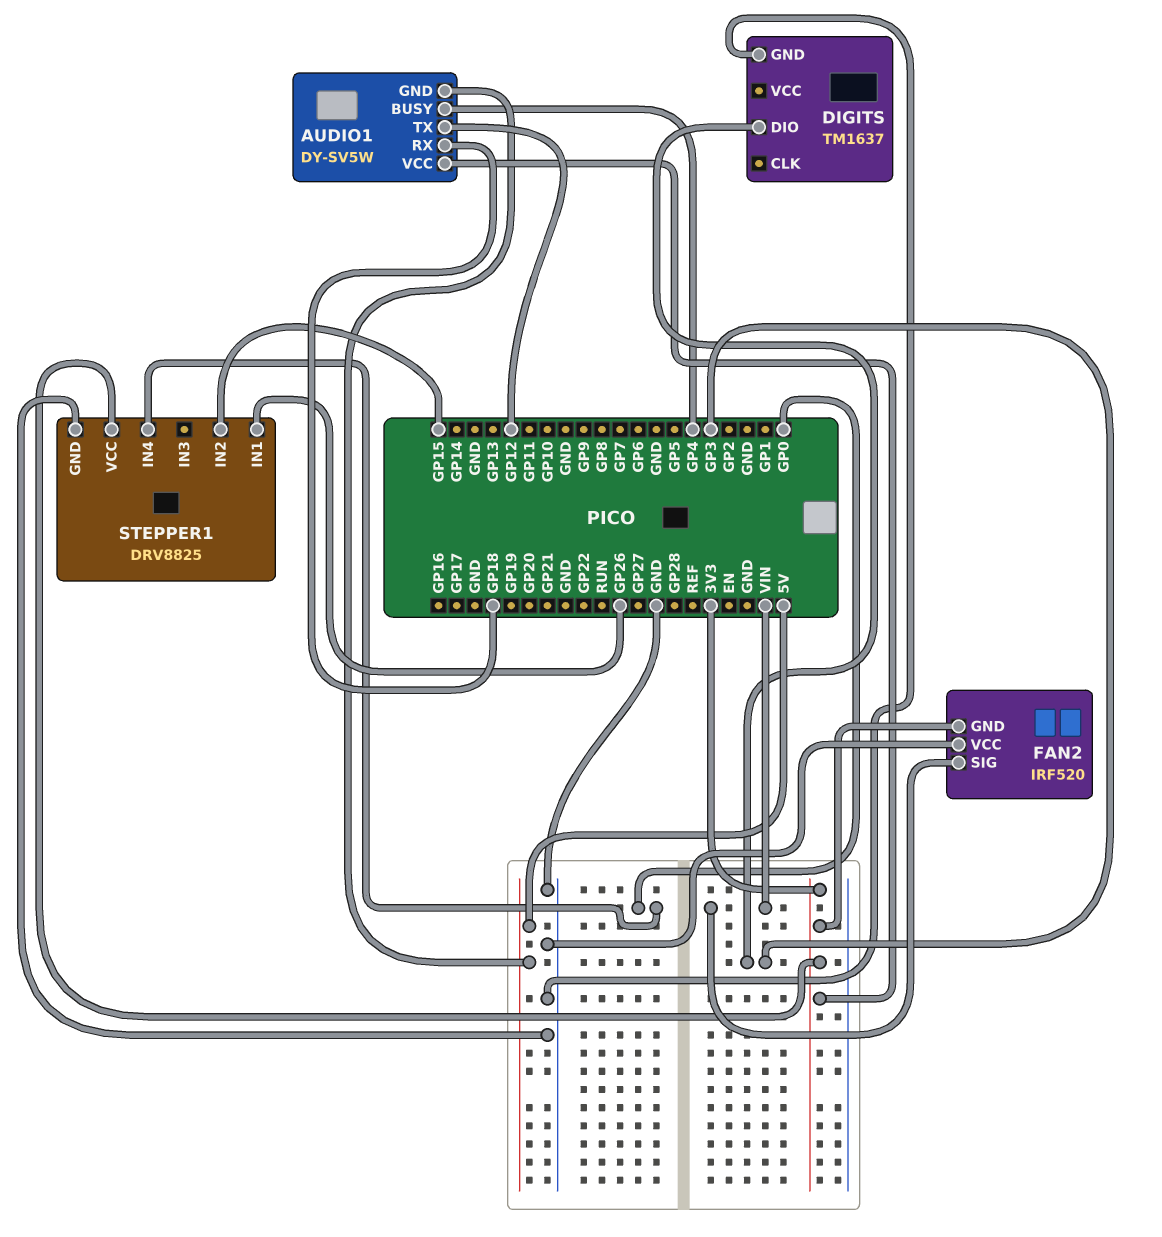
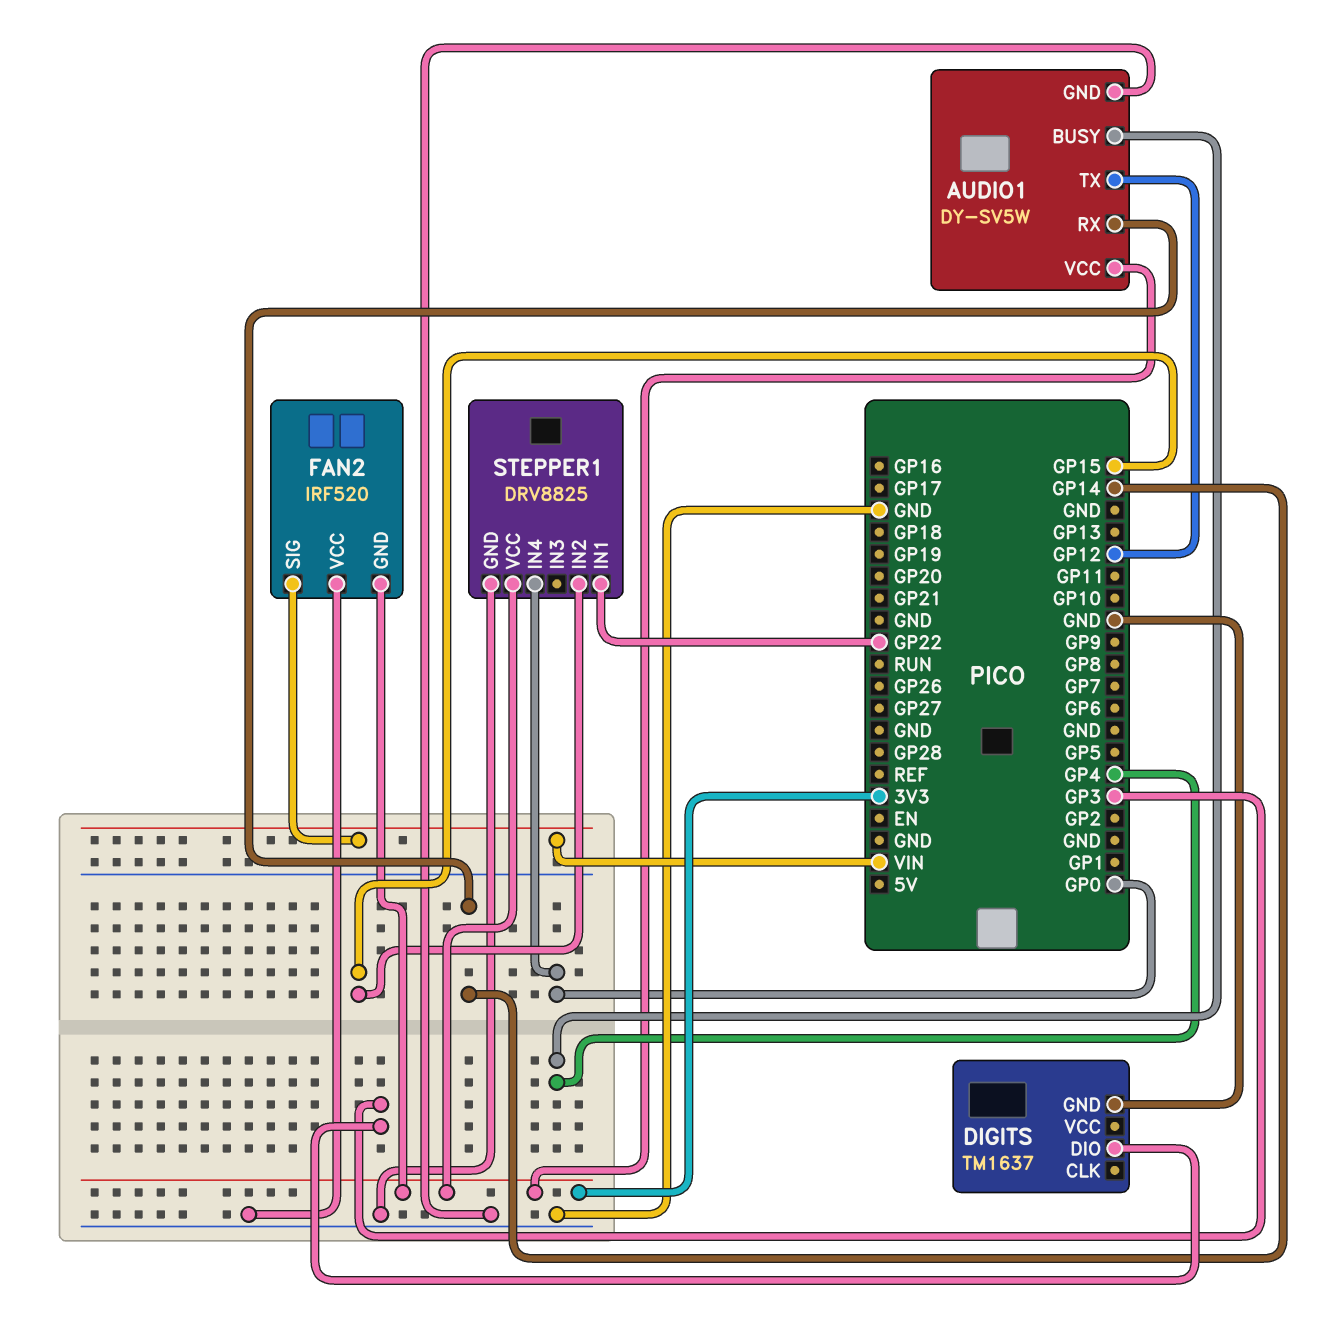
AUDIO1 pin GND: 5V -> GND
AUDIO1 pin RX: GP18 -> GP14
STEPPER1 pin IN1: GP26 -> GP22

